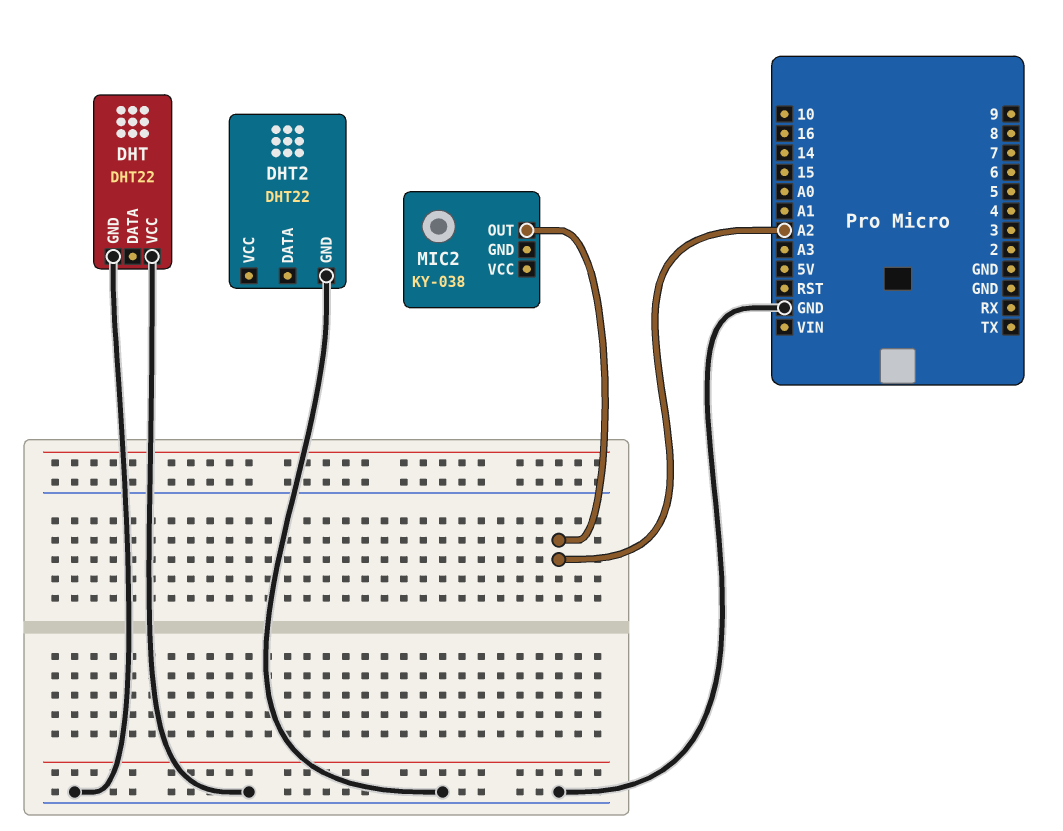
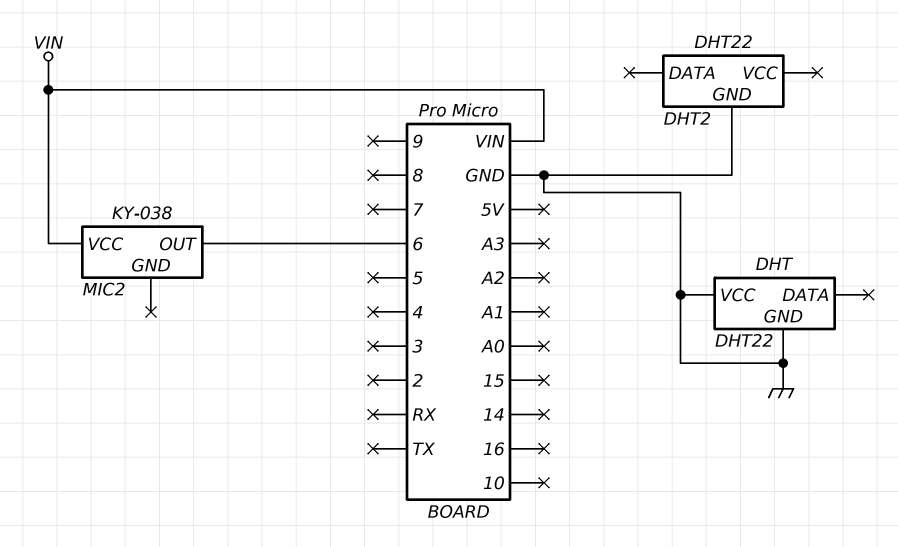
MIC2 pin OUT: A2 -> 6
MIC2 pin VCC: none -> VIN

